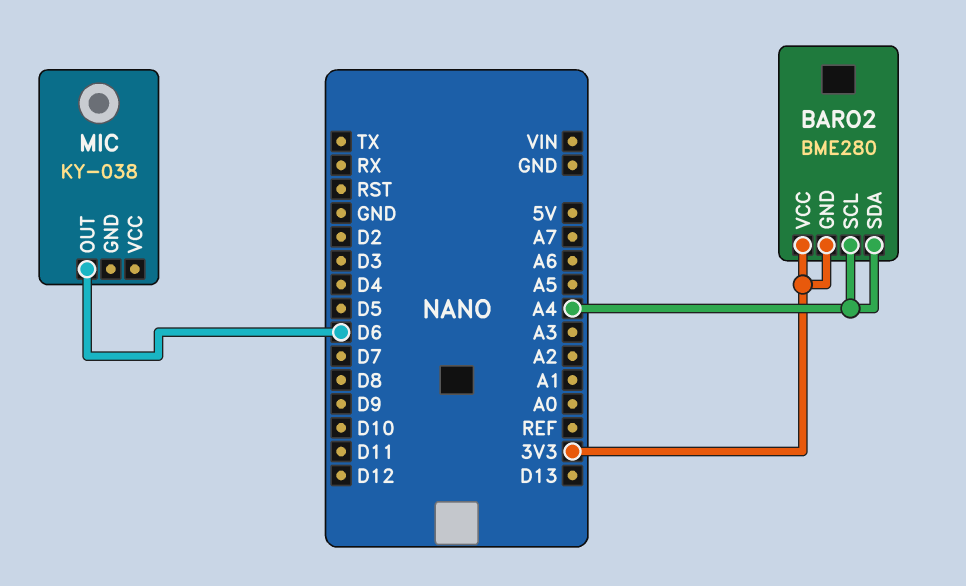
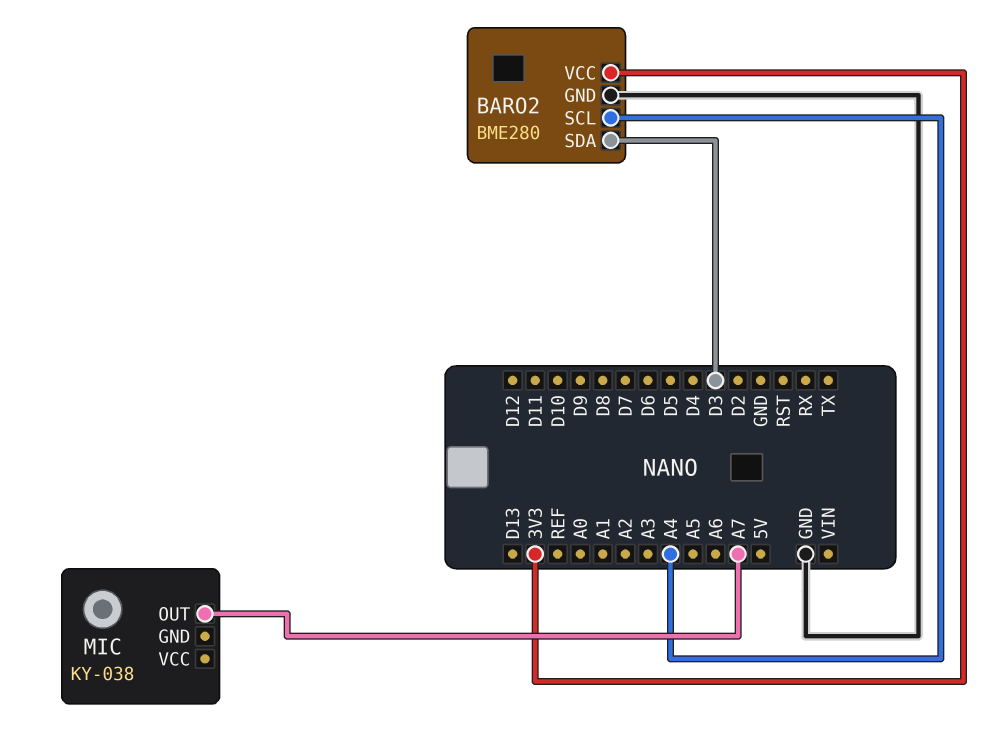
BARO2 pin GND: 3V3 -> GND
BARO2 pin SDA: A4 -> D3
MIC pin OUT: D6 -> A7

